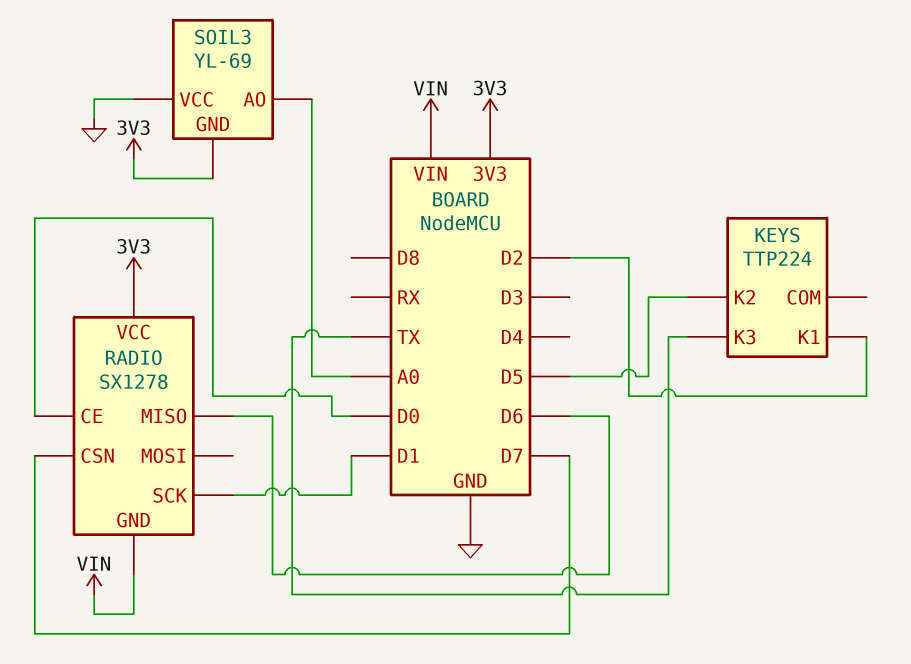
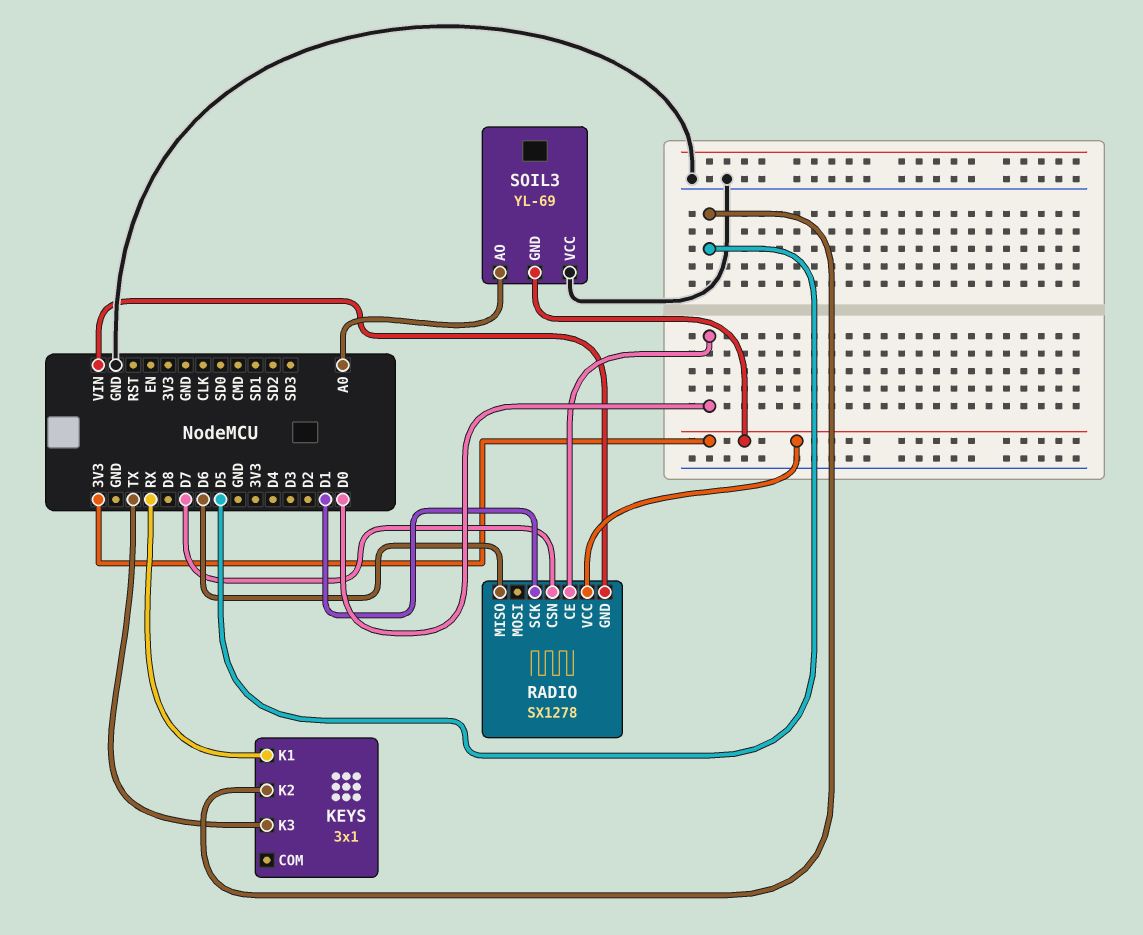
KEYS: TTP224 -> 3x1
KEYS pin K1: D2 -> RX

